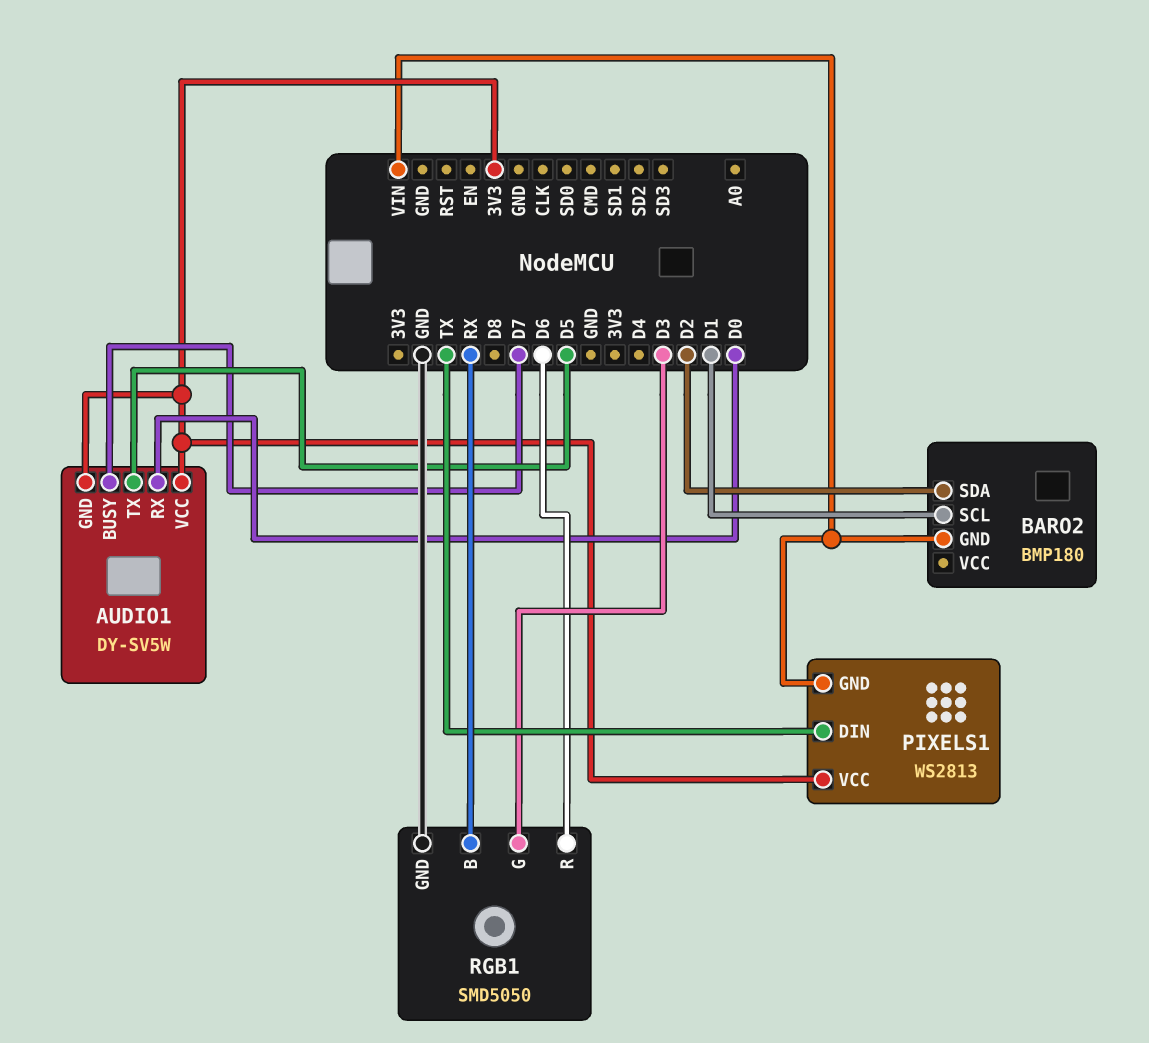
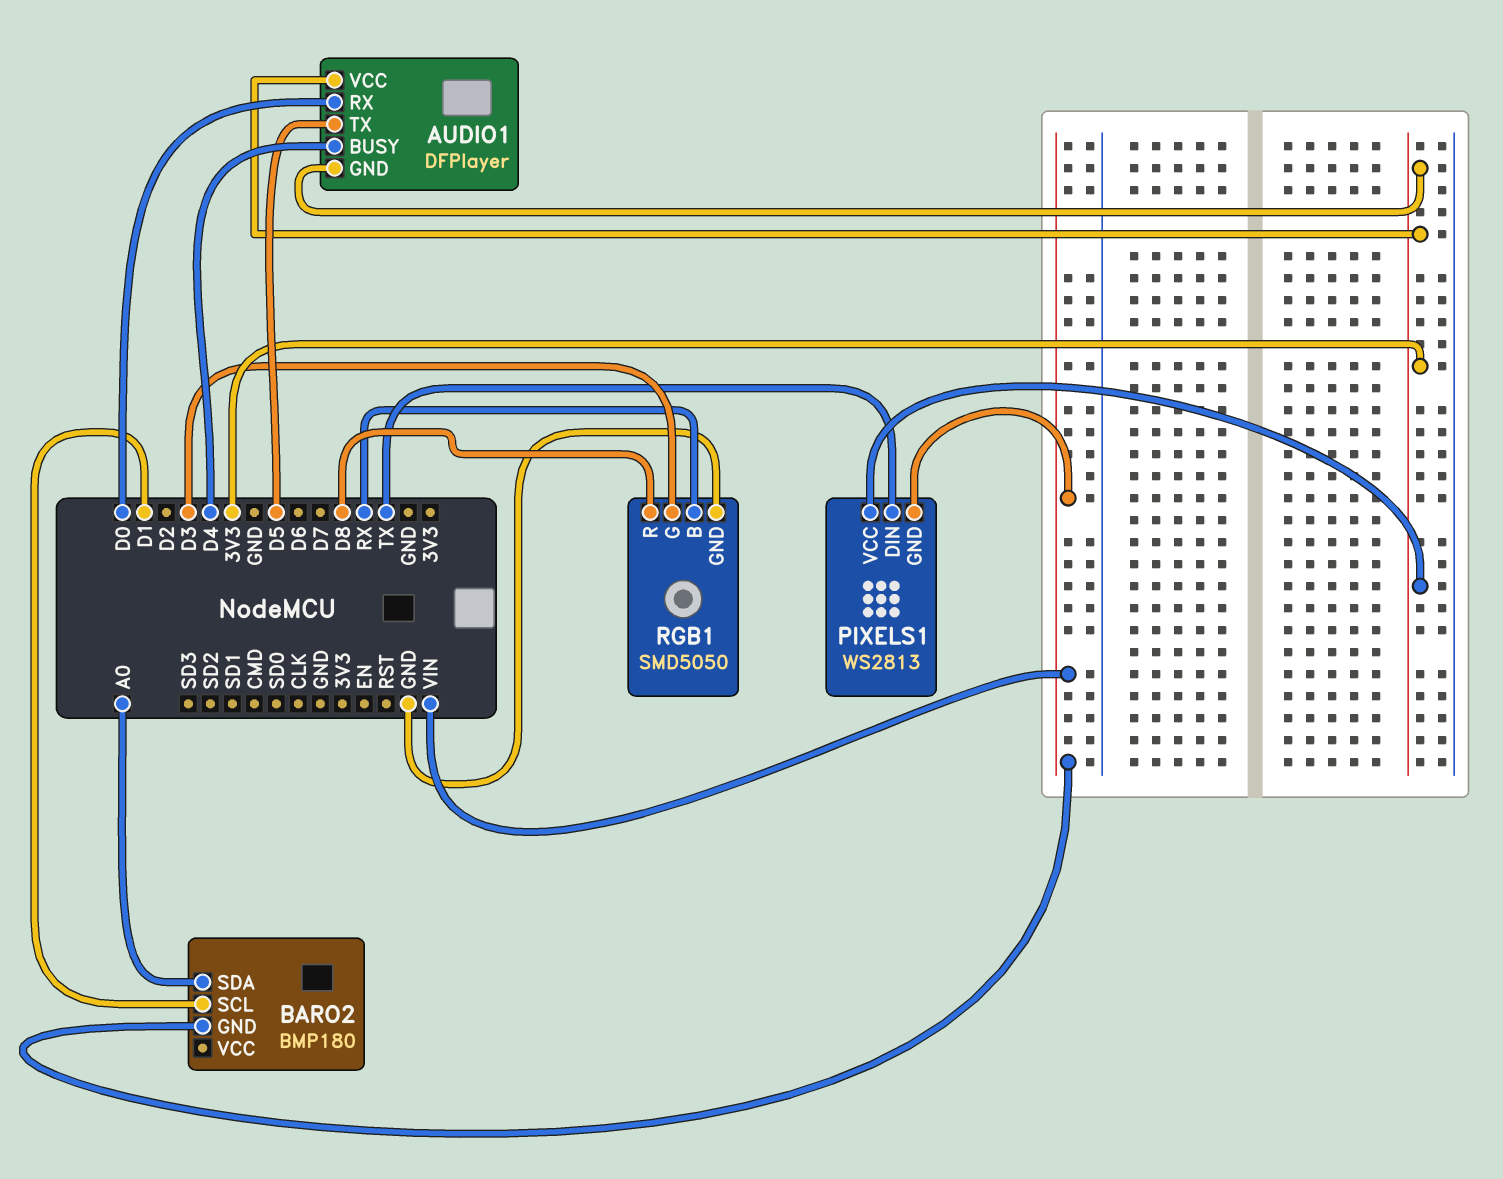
AUDIO1: DY-SV5W -> DFPlayer
AUDIO1 pin BUSY: D7 -> D4
BARO2 pin SDA: D2 -> A0
RGB1 pin R: D6 -> D8

